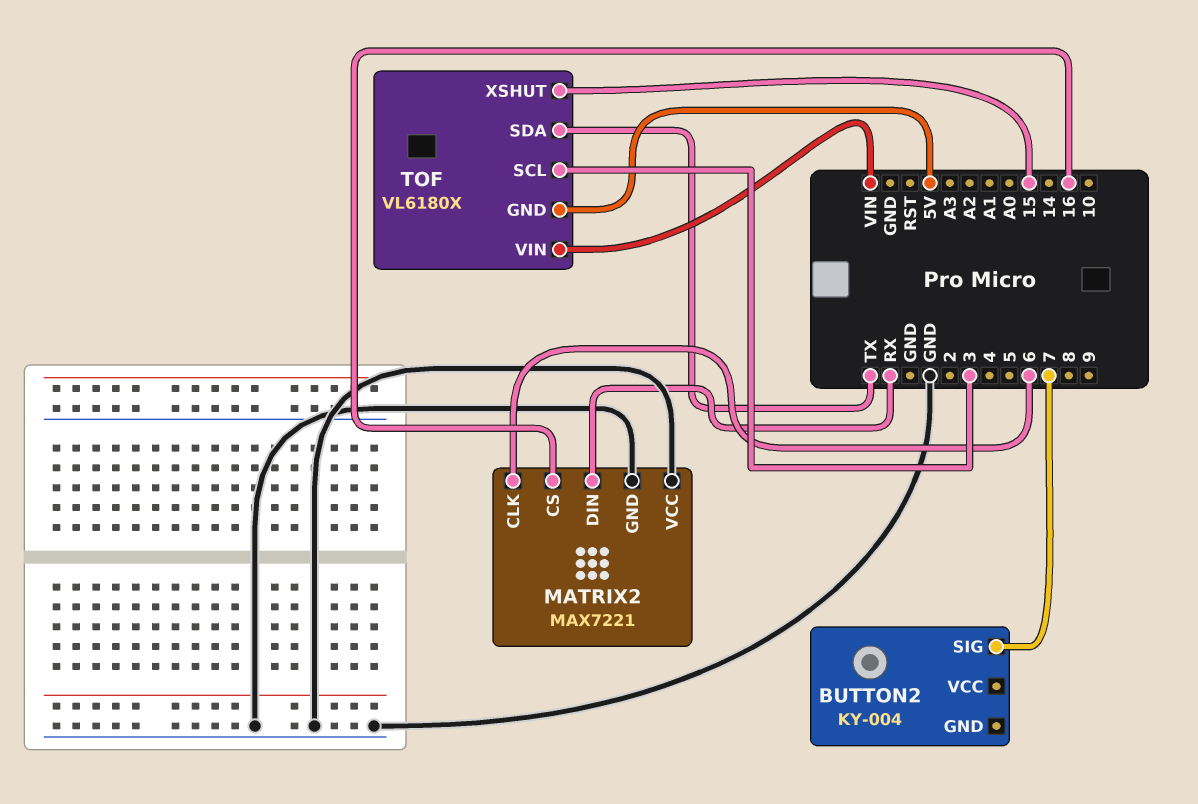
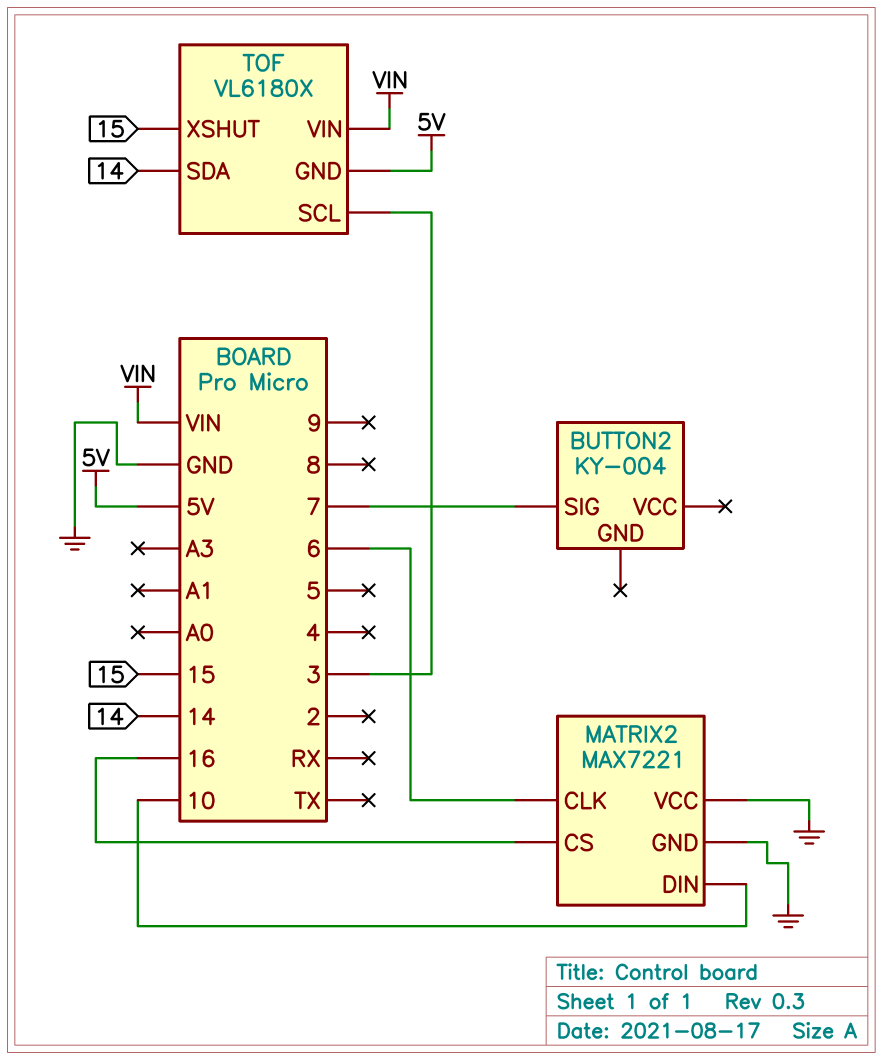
MATRIX2 pin DIN: RX -> 10
TOF pin SDA: TX -> 14

